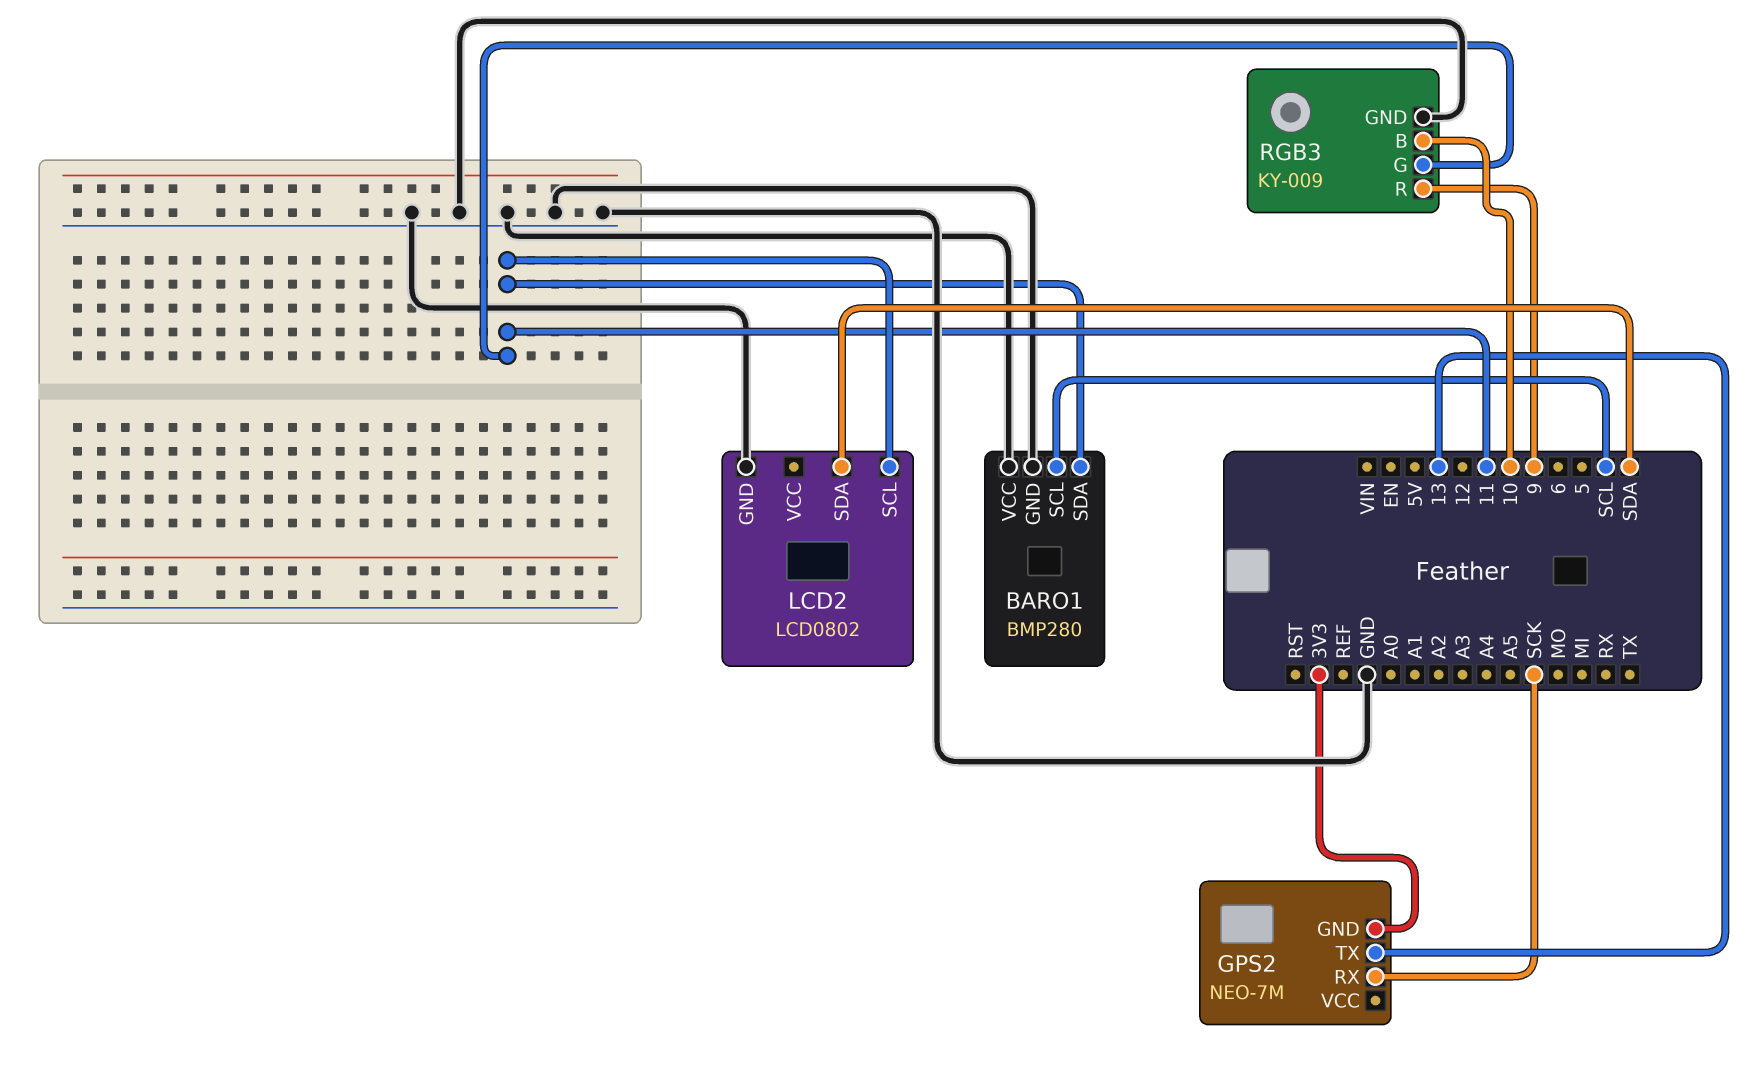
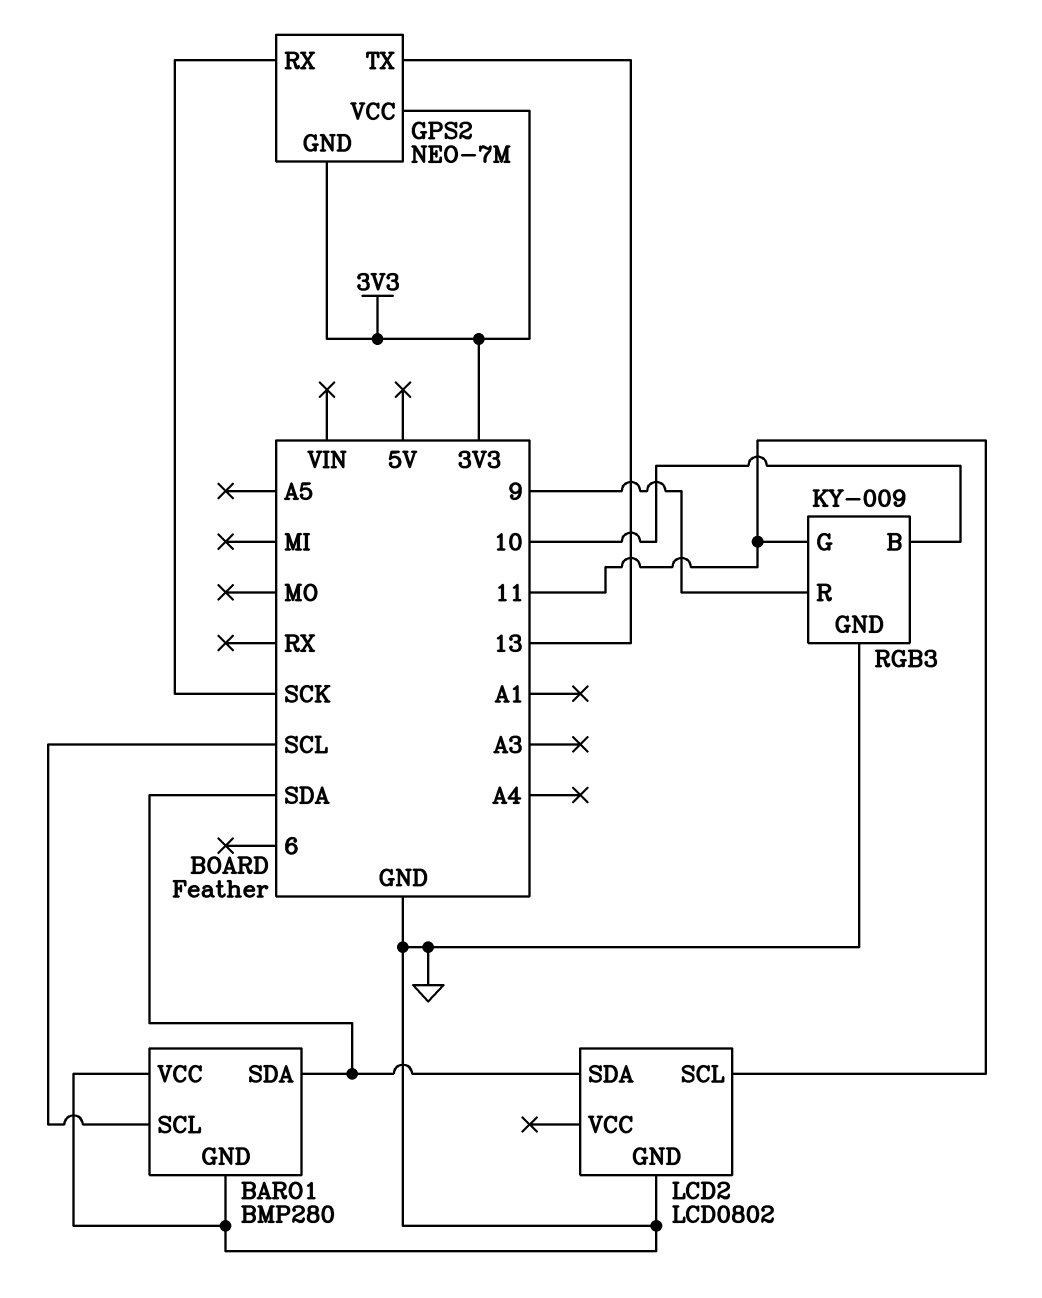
BARO1 pin SDA: 11 -> SDA
GPS2 pin VCC: none -> 3V3

